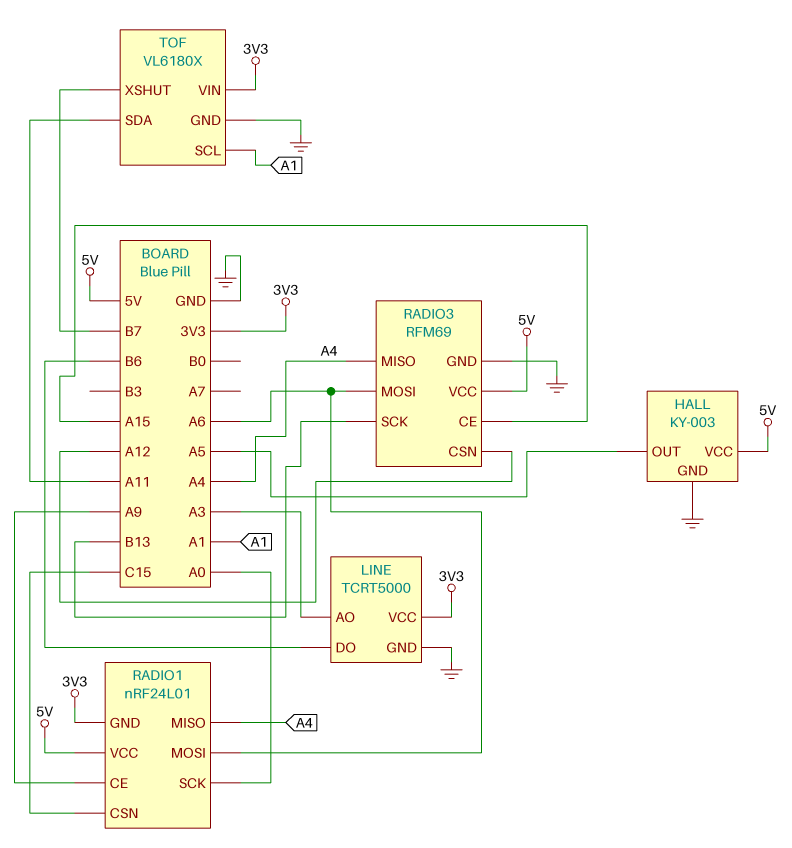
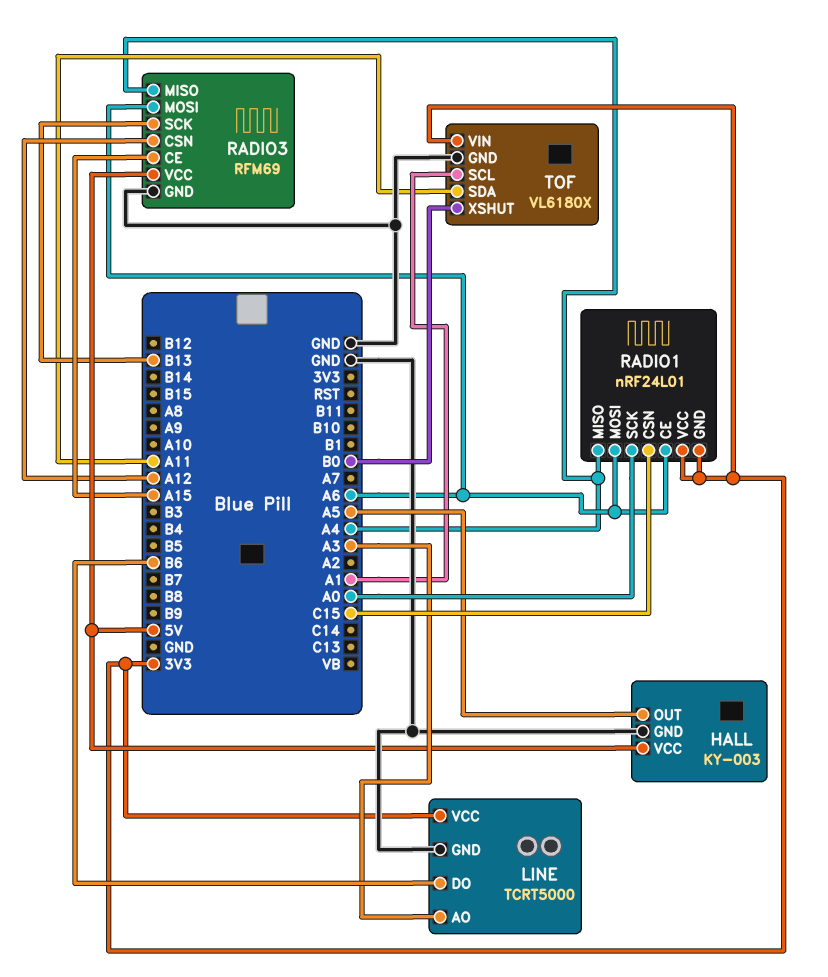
RADIO1 pin CE: A9 -> A6
RADIO1 pin VCC: 5V -> 3V3
TOF pin XSHUT: B7 -> B0

